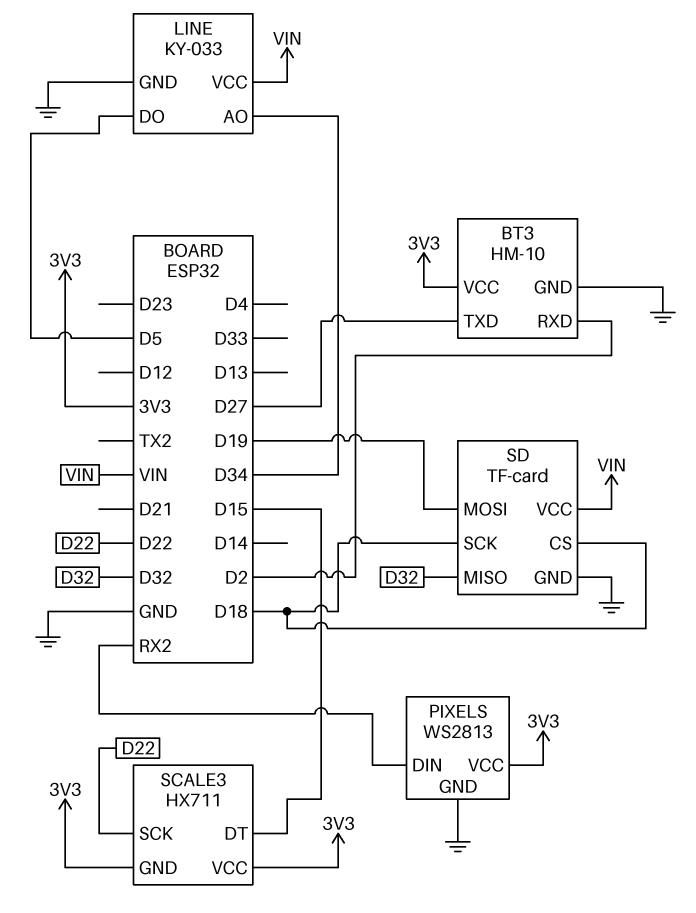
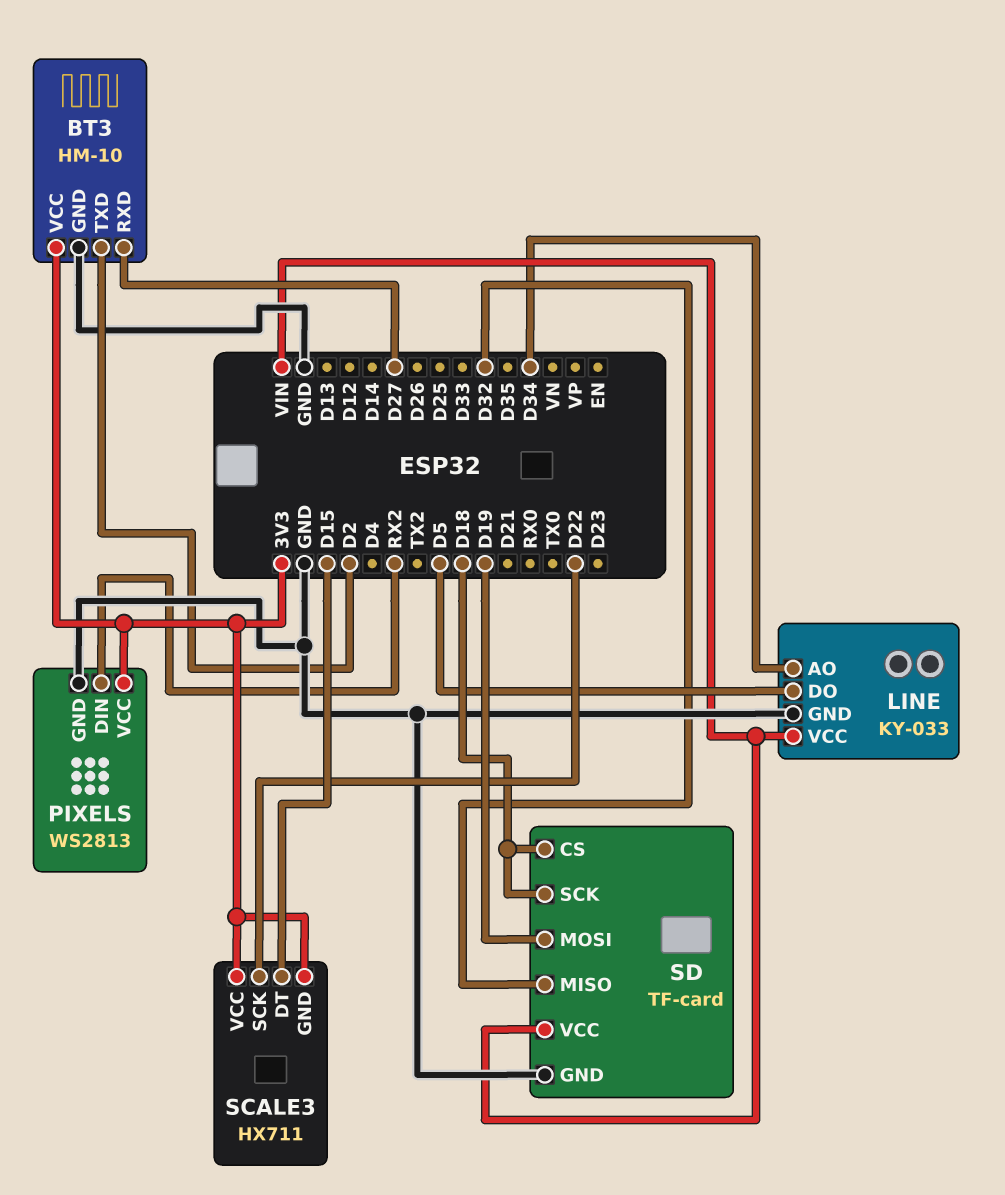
BT3 pin RXD: D2 -> D27
BT3 pin TXD: D27 -> D2

